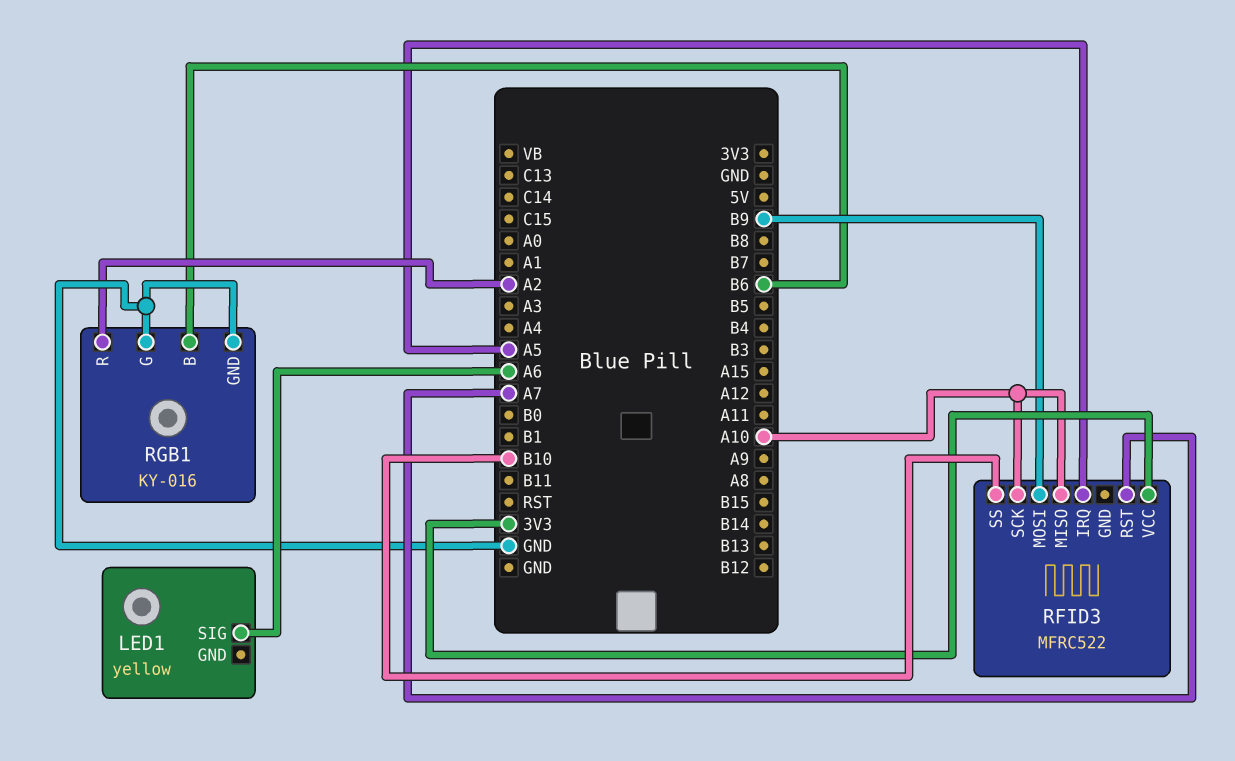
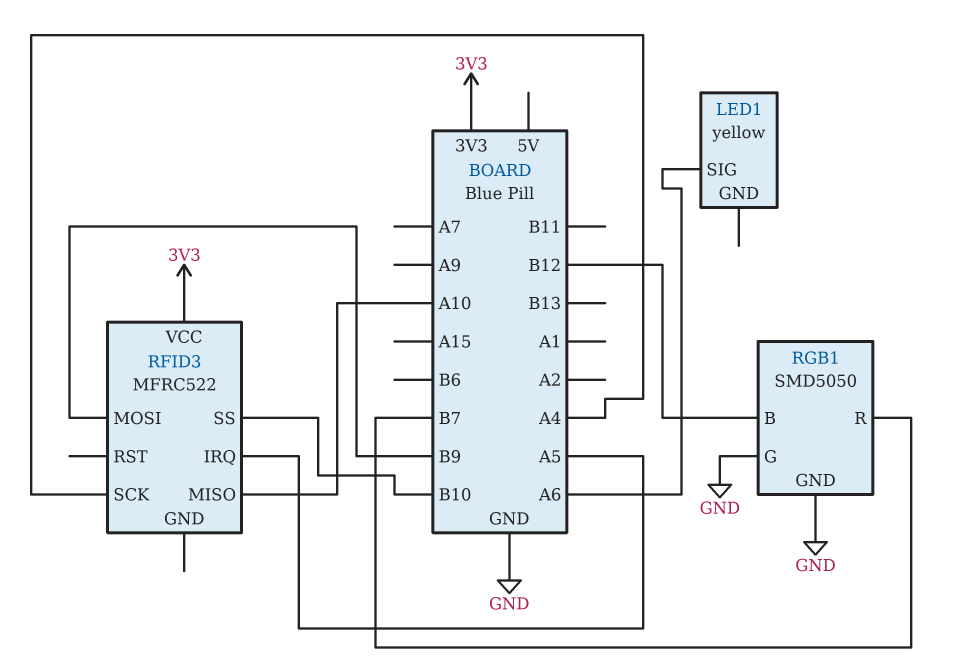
RFID3 pin RST: A7 -> none
RFID3 pin SCK: A10 -> A4
RGB1: KY-016 -> SMD5050
RGB1 pin B: B6 -> B12
RGB1 pin R: A2 -> B7

